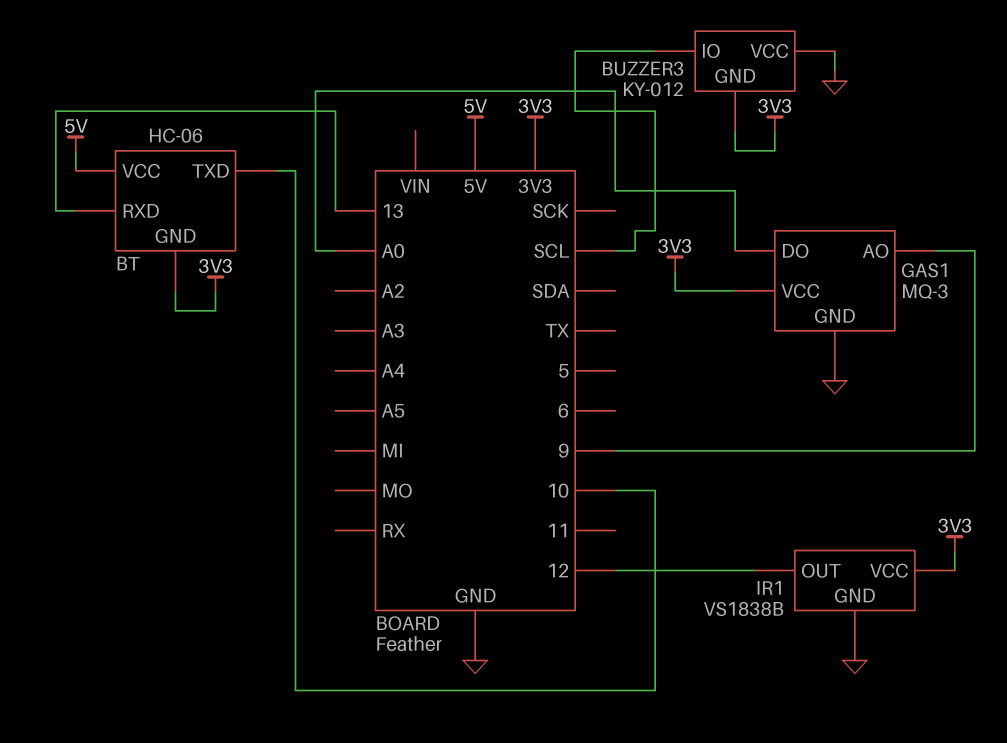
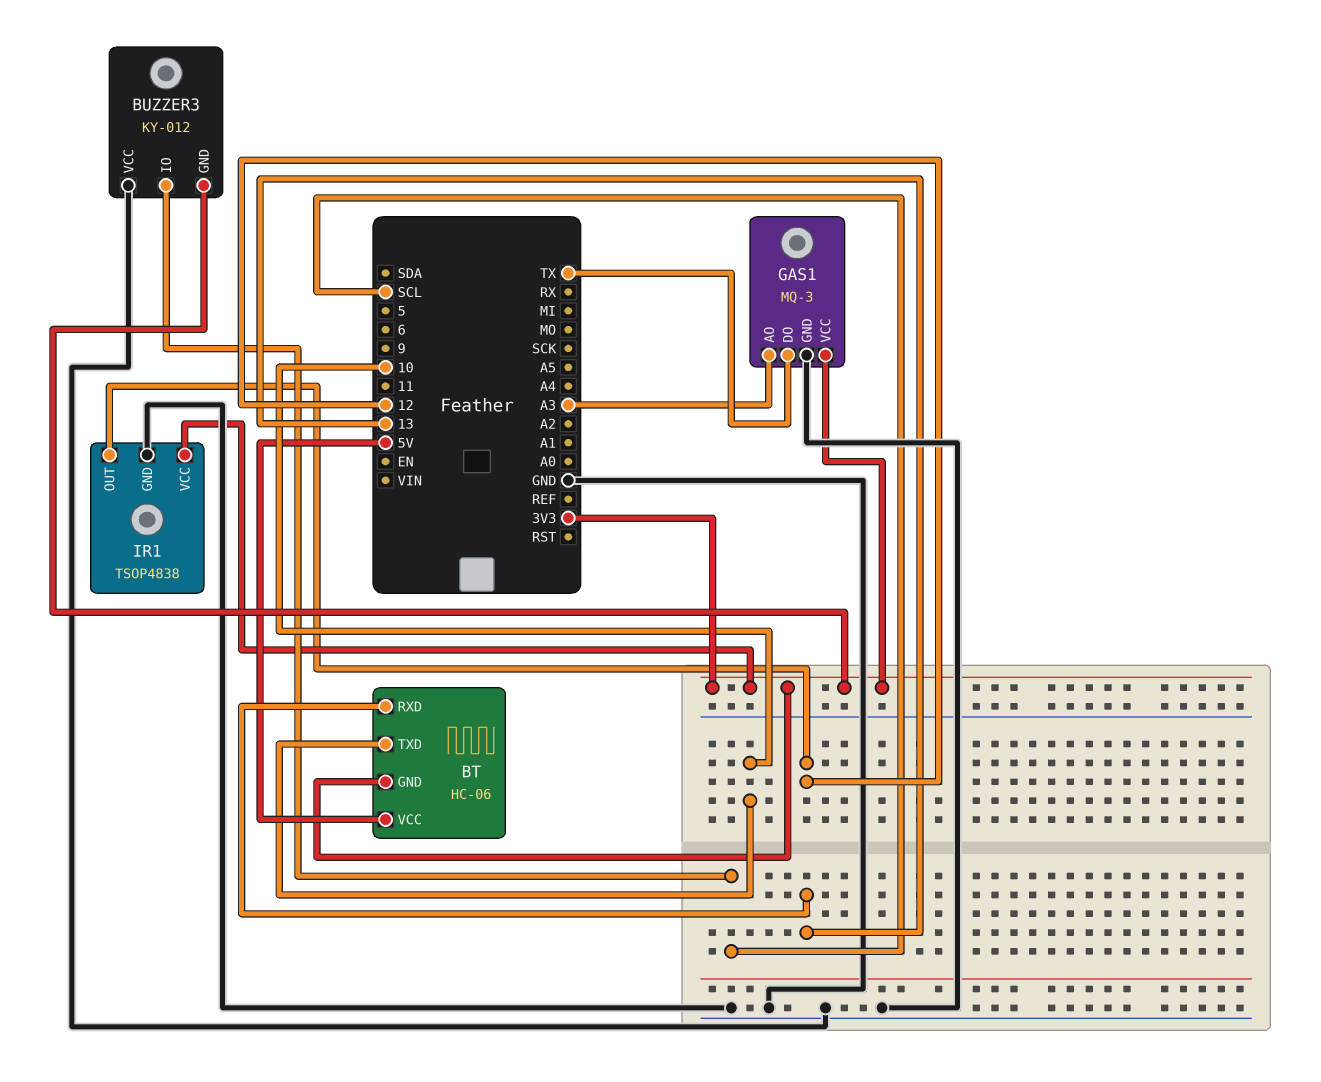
GAS1 pin AO: 9 -> A3
GAS1 pin DO: A0 -> TX
IR1: VS1838B -> TSOP4838

